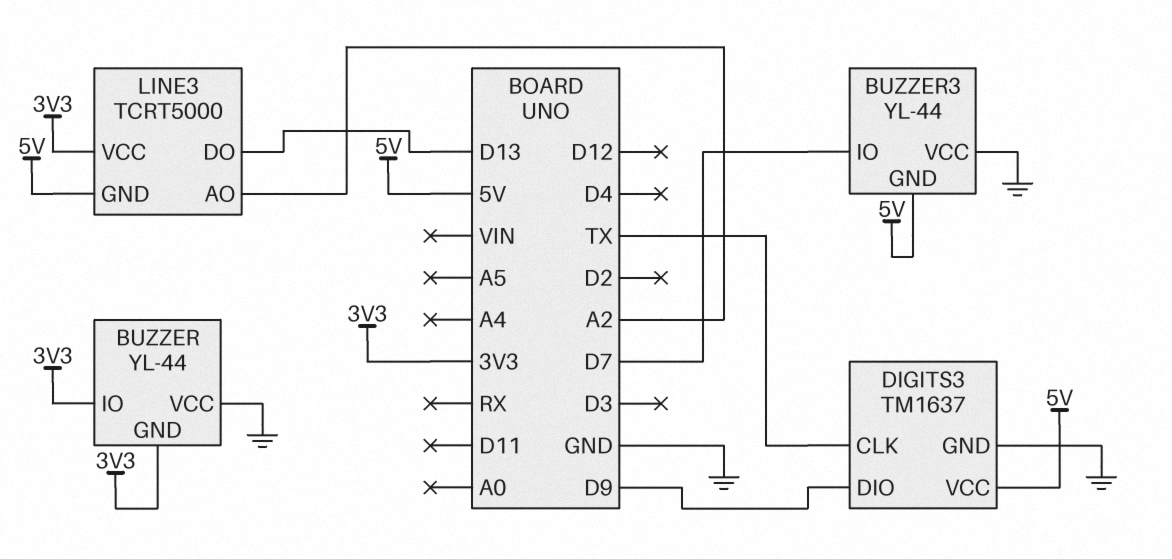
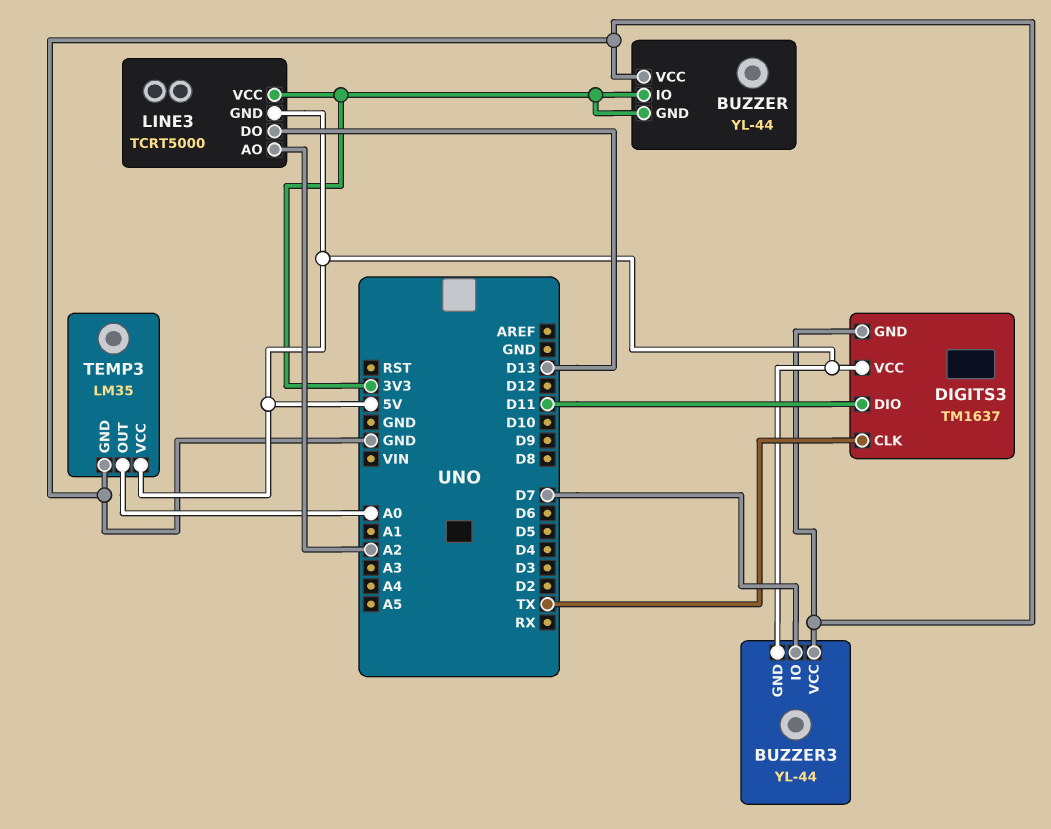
DIGITS3 pin DIO: D9 -> D11
TEMP3: none -> LM35
TEMP3 pin GND: none -> GND
TEMP3 pin OUT: none -> A0
TEMP3 pin VCC: none -> 5V

